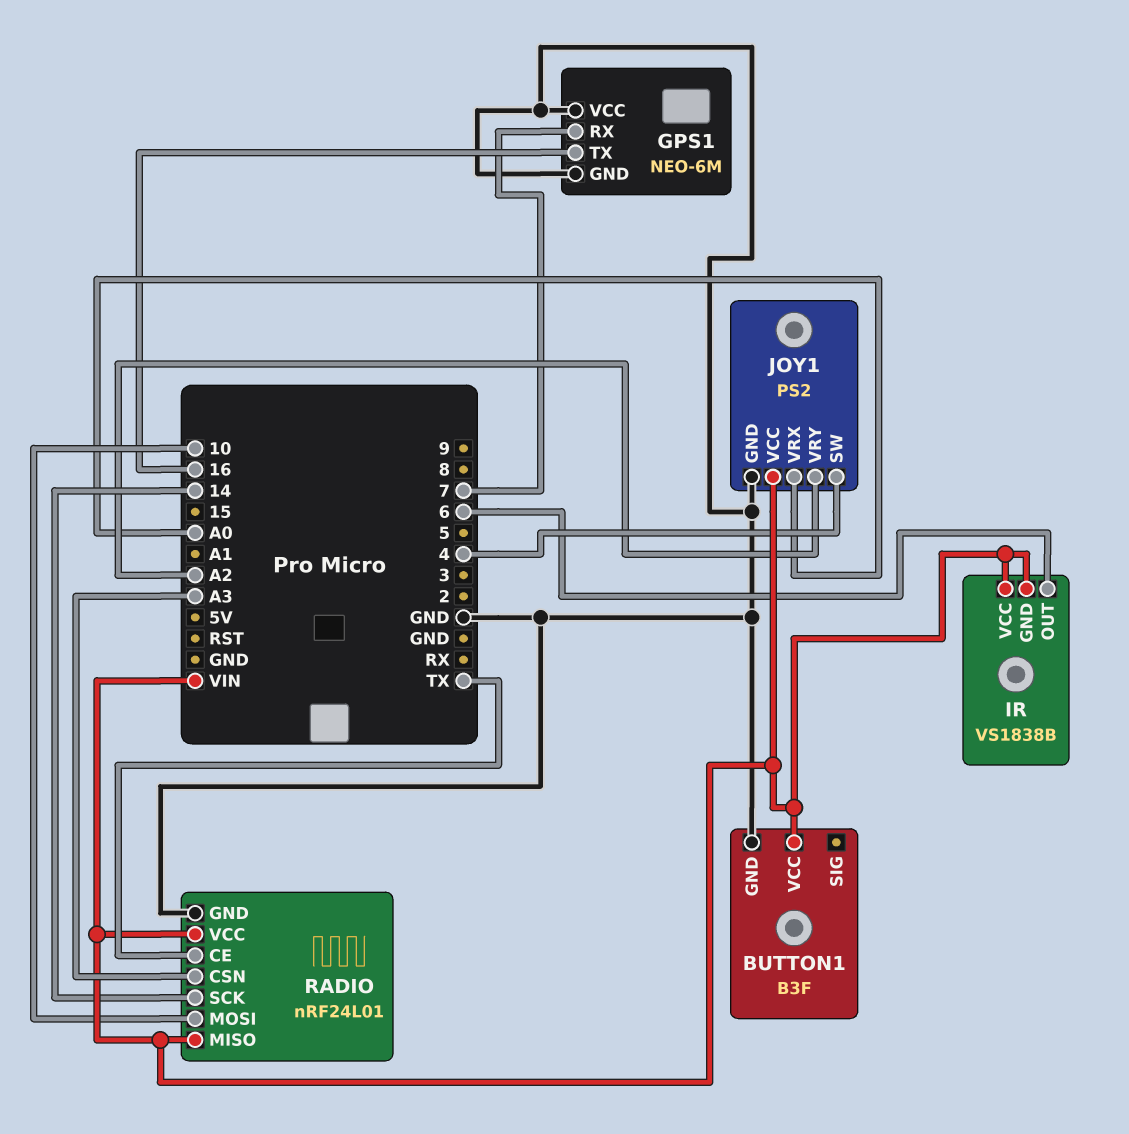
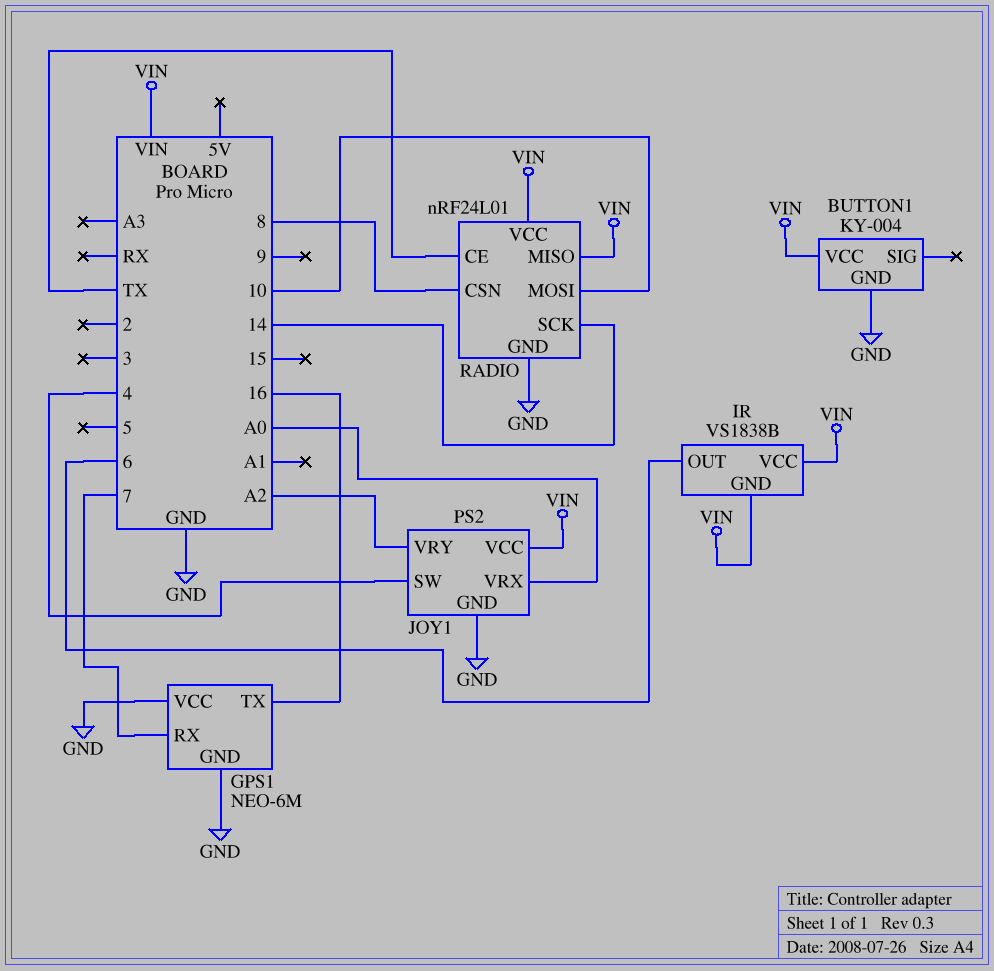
BUTTON1: B3F -> KY-004
RADIO pin CSN: A3 -> 8

